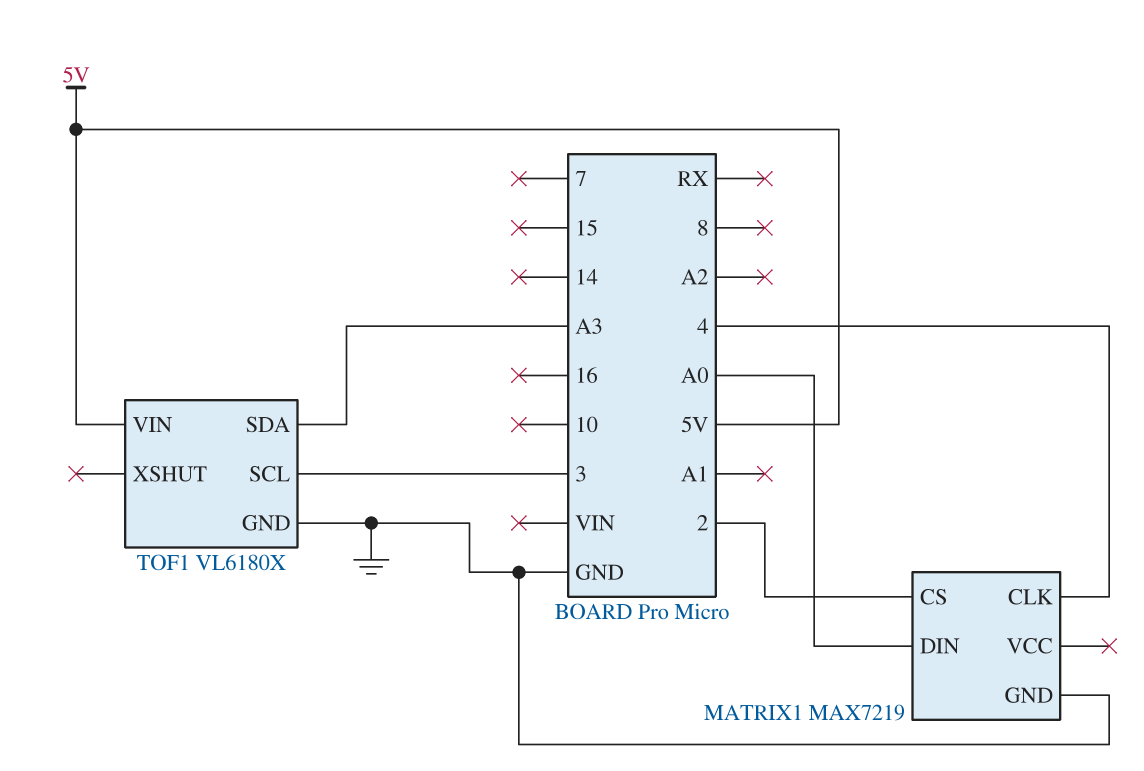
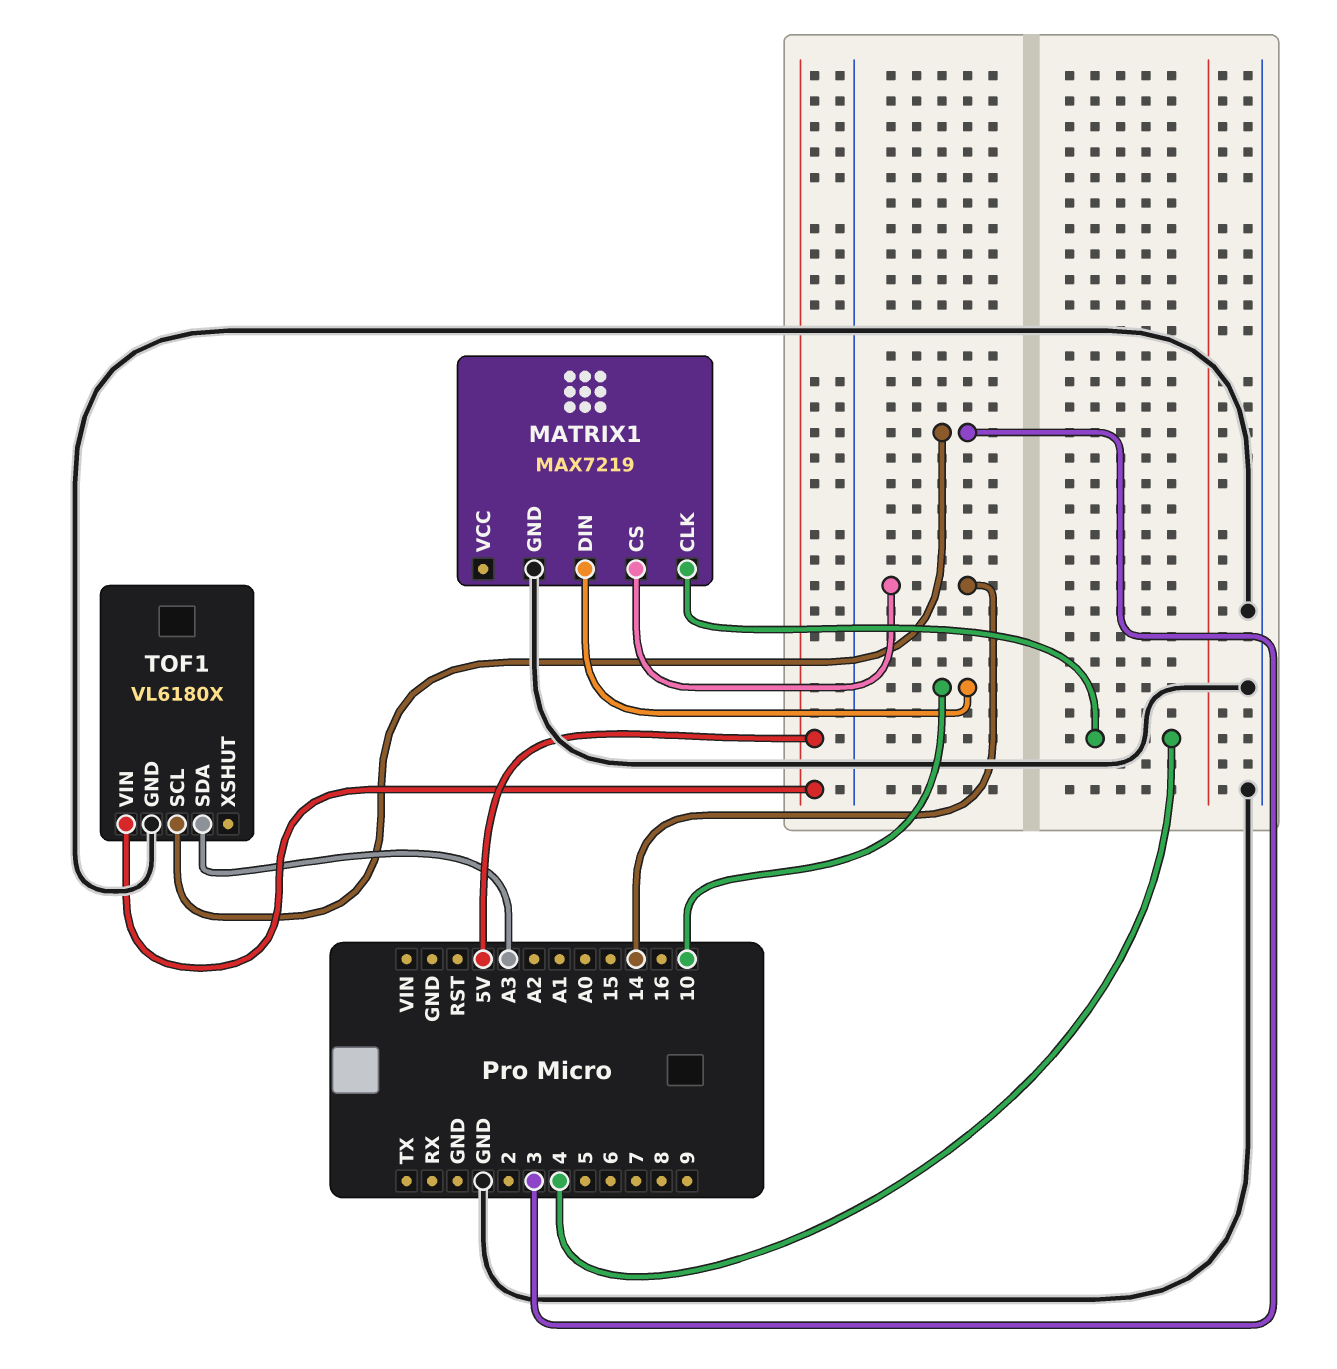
MATRIX1 pin CS: 2 -> 14
MATRIX1 pin DIN: A0 -> 10

